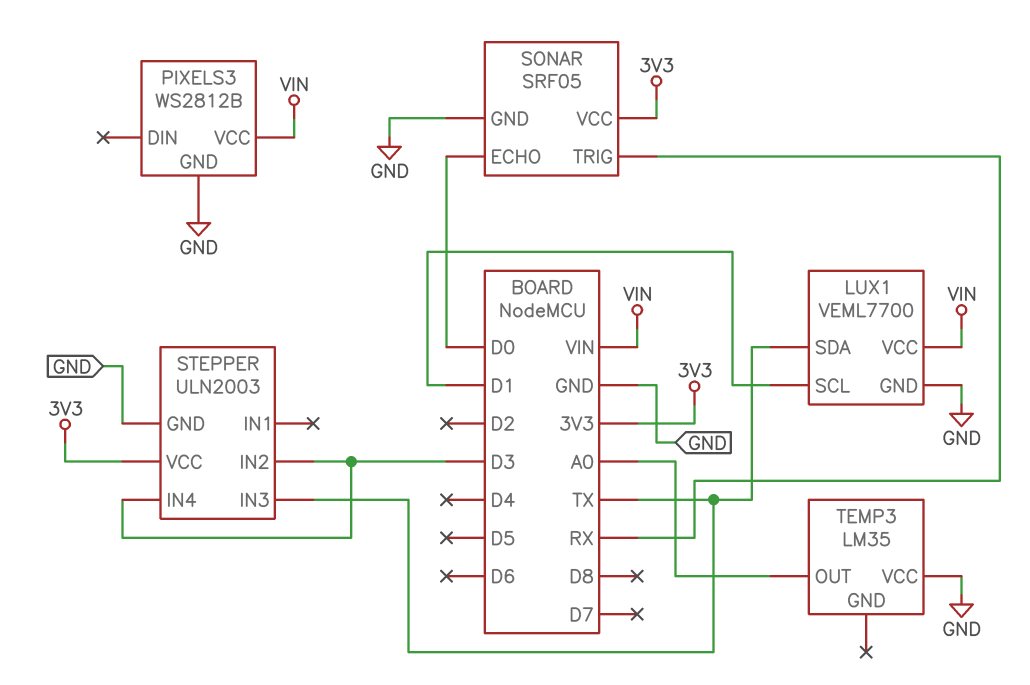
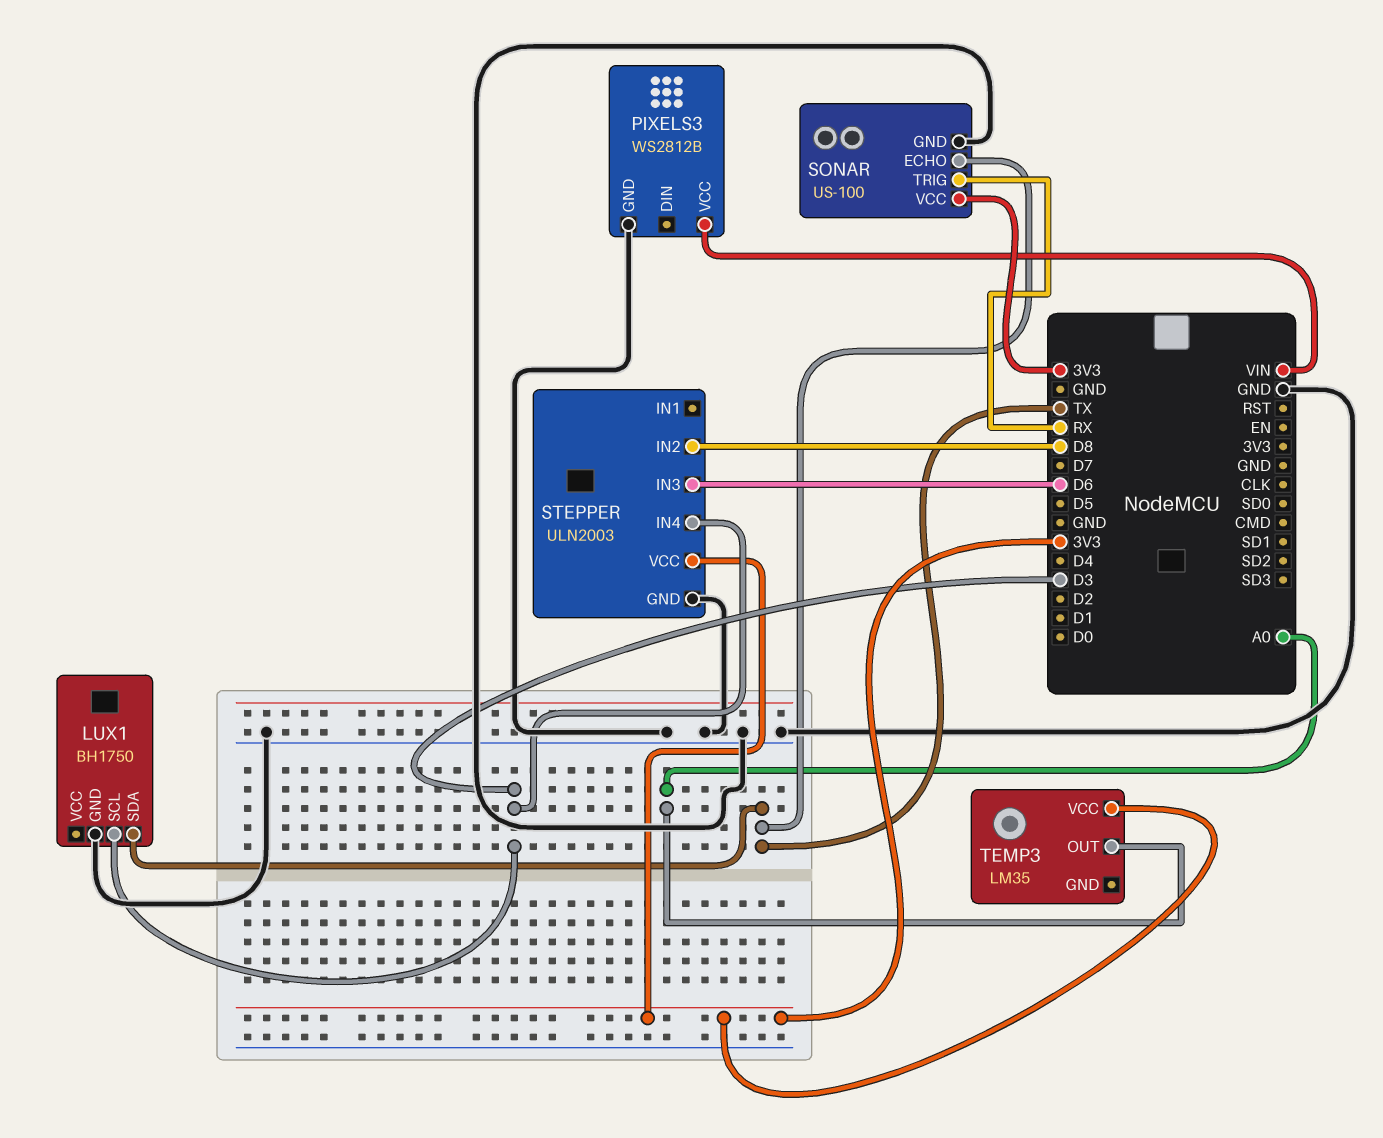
LUX1: VEML7700 -> BH1750
LUX1 pin SCL: D1 -> D3
LUX1 pin VCC: VIN -> none
SONAR: SRF05 -> US-100
SONAR pin ECHO: D0 -> TX
STEPPER pin IN2: D3 -> D8
STEPPER pin IN3: TX -> D6
TEMP3 pin VCC: GND -> 3V3

